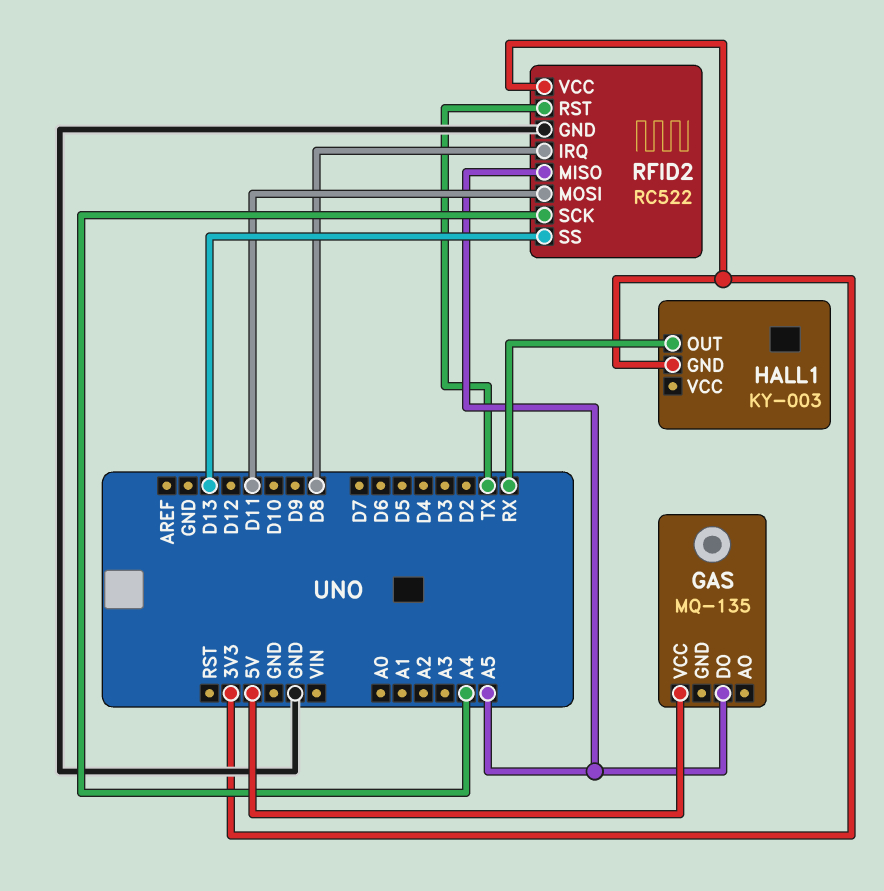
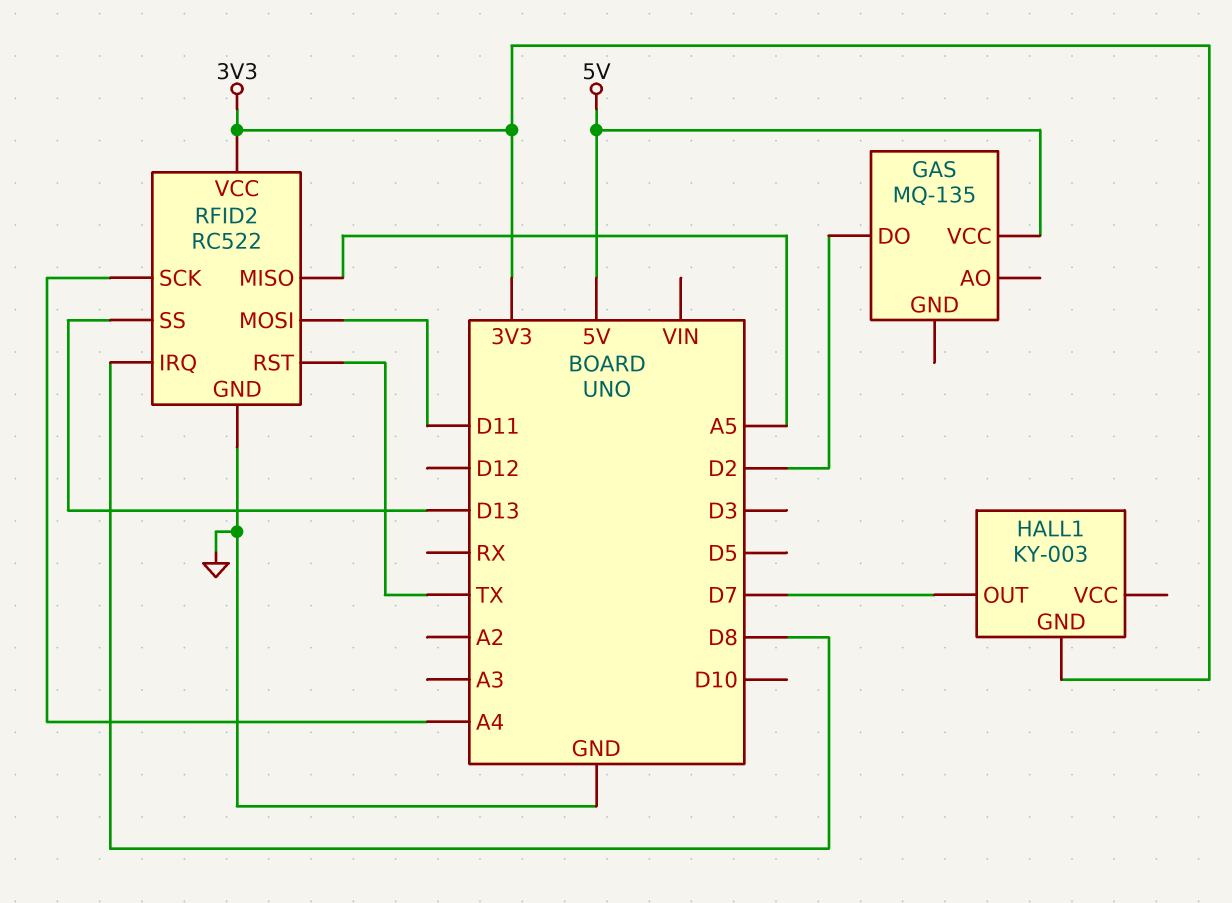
GAS pin DO: A5 -> D2
HALL1 pin OUT: RX -> D7

